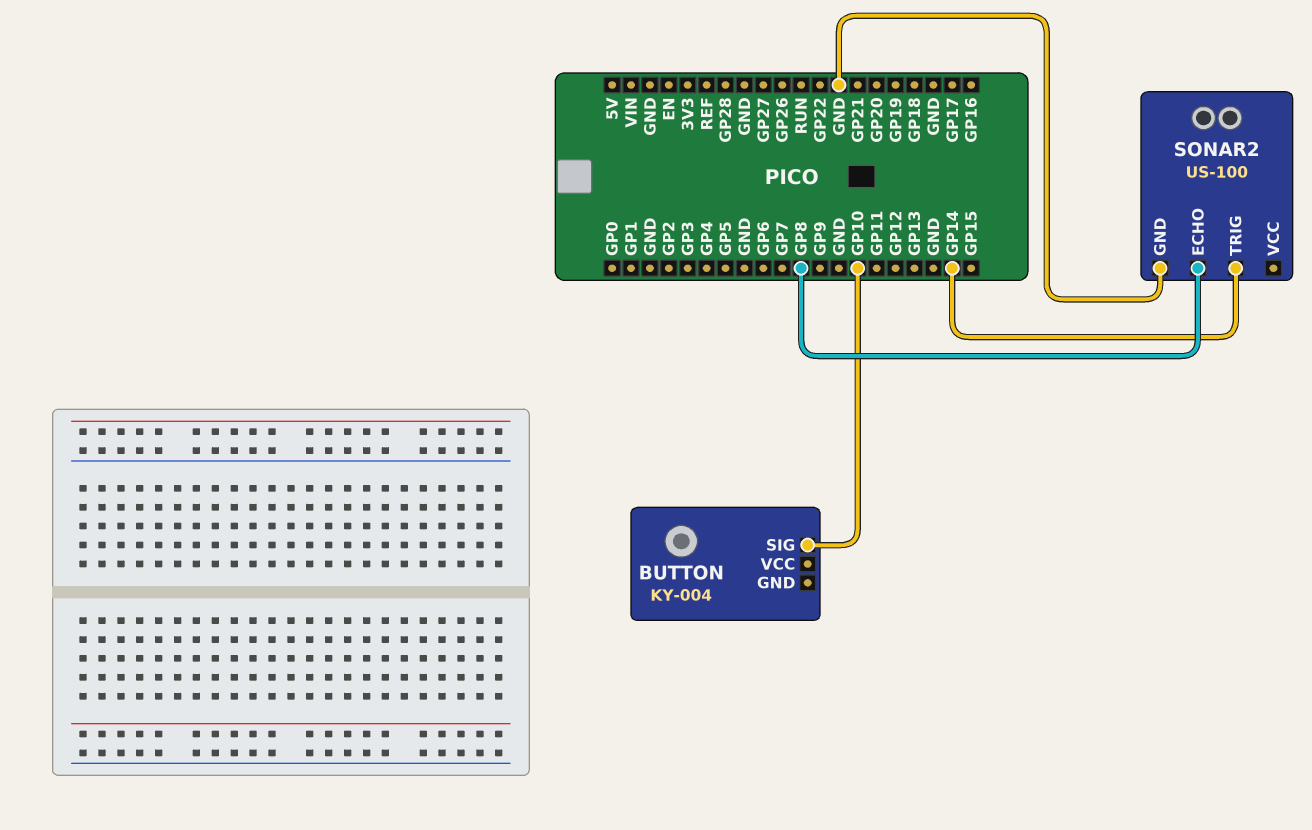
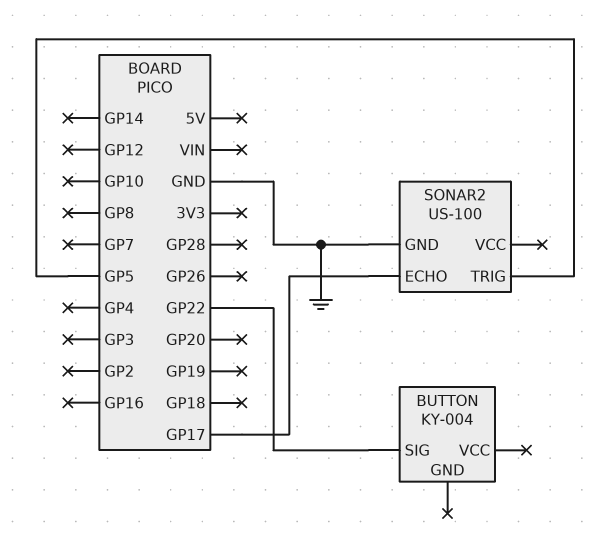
BUTTON pin SIG: GP10 -> GP22
SONAR2 pin ECHO: GP8 -> GP17
SONAR2 pin TRIG: GP14 -> GP5

